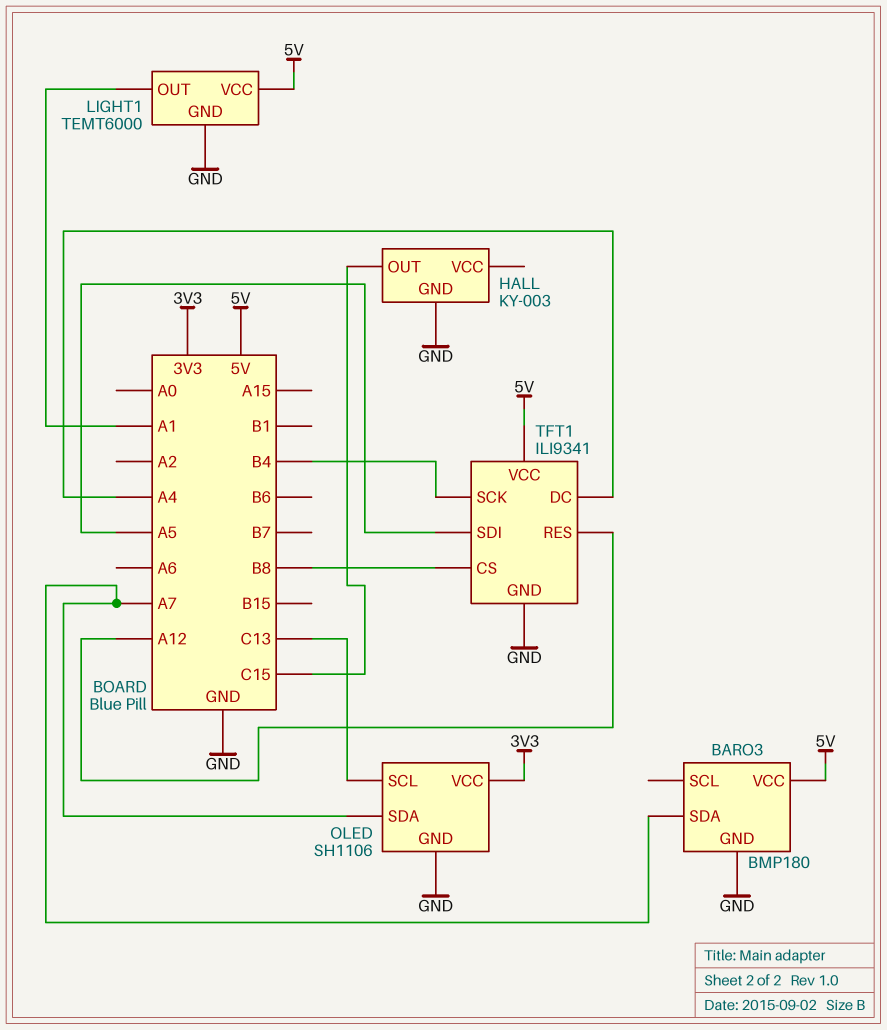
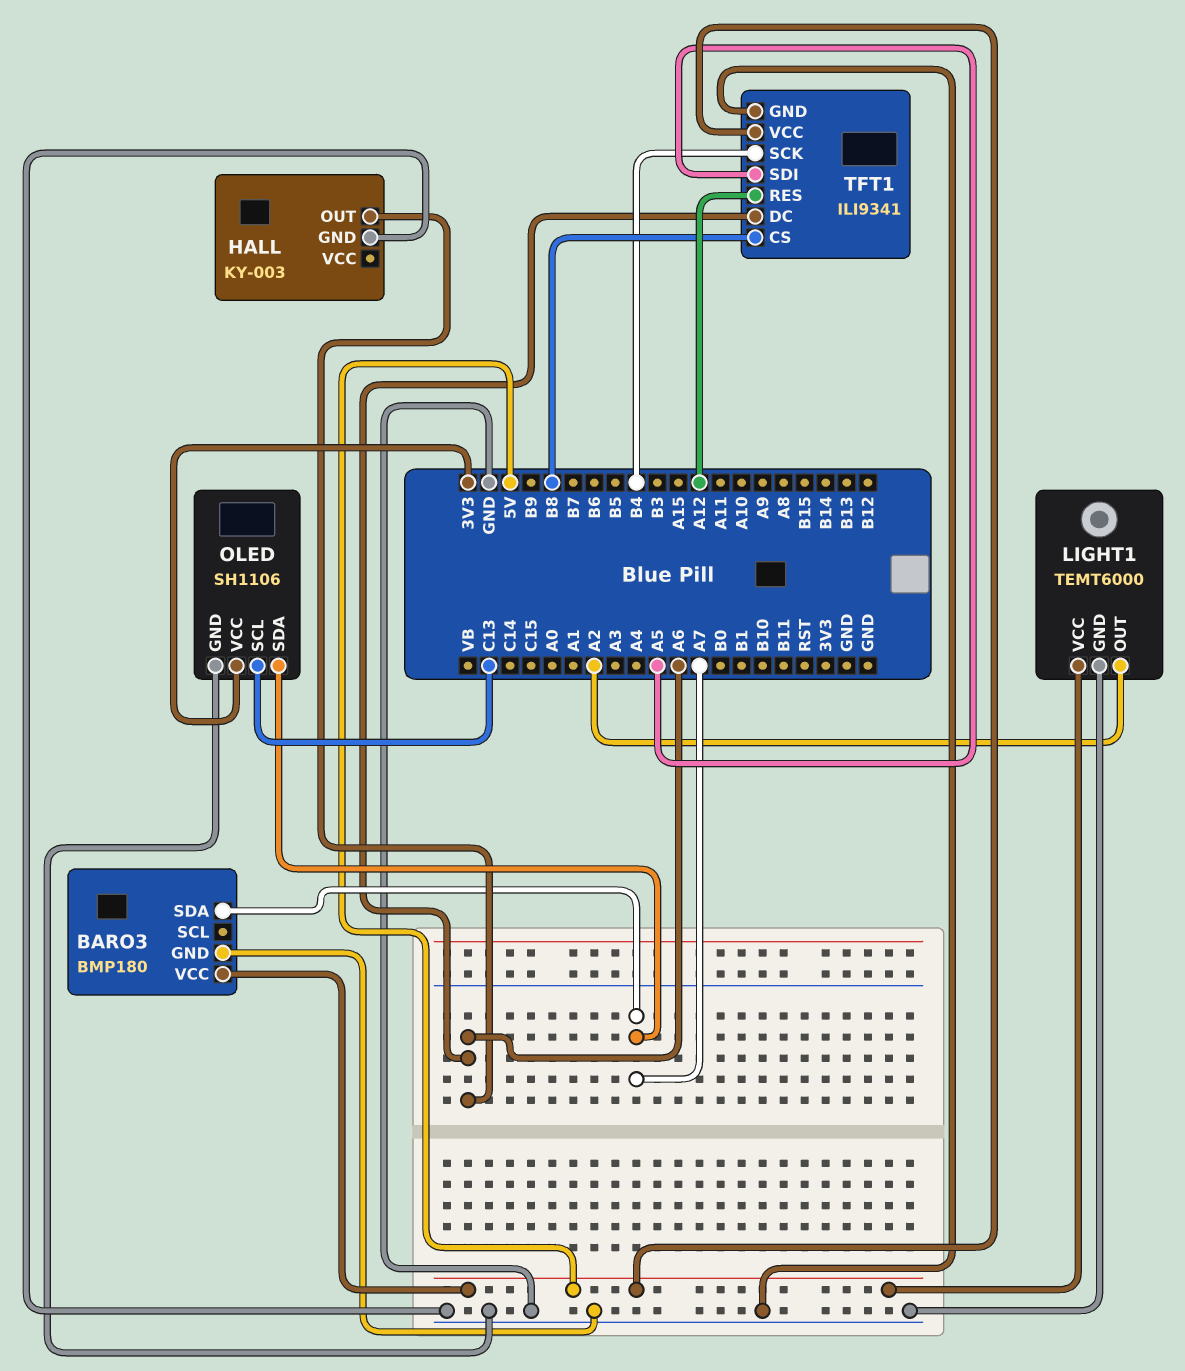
HALL pin OUT: C15 -> A6
LIGHT1 pin OUT: A1 -> A2
TFT1 pin DC: A4 -> A6

